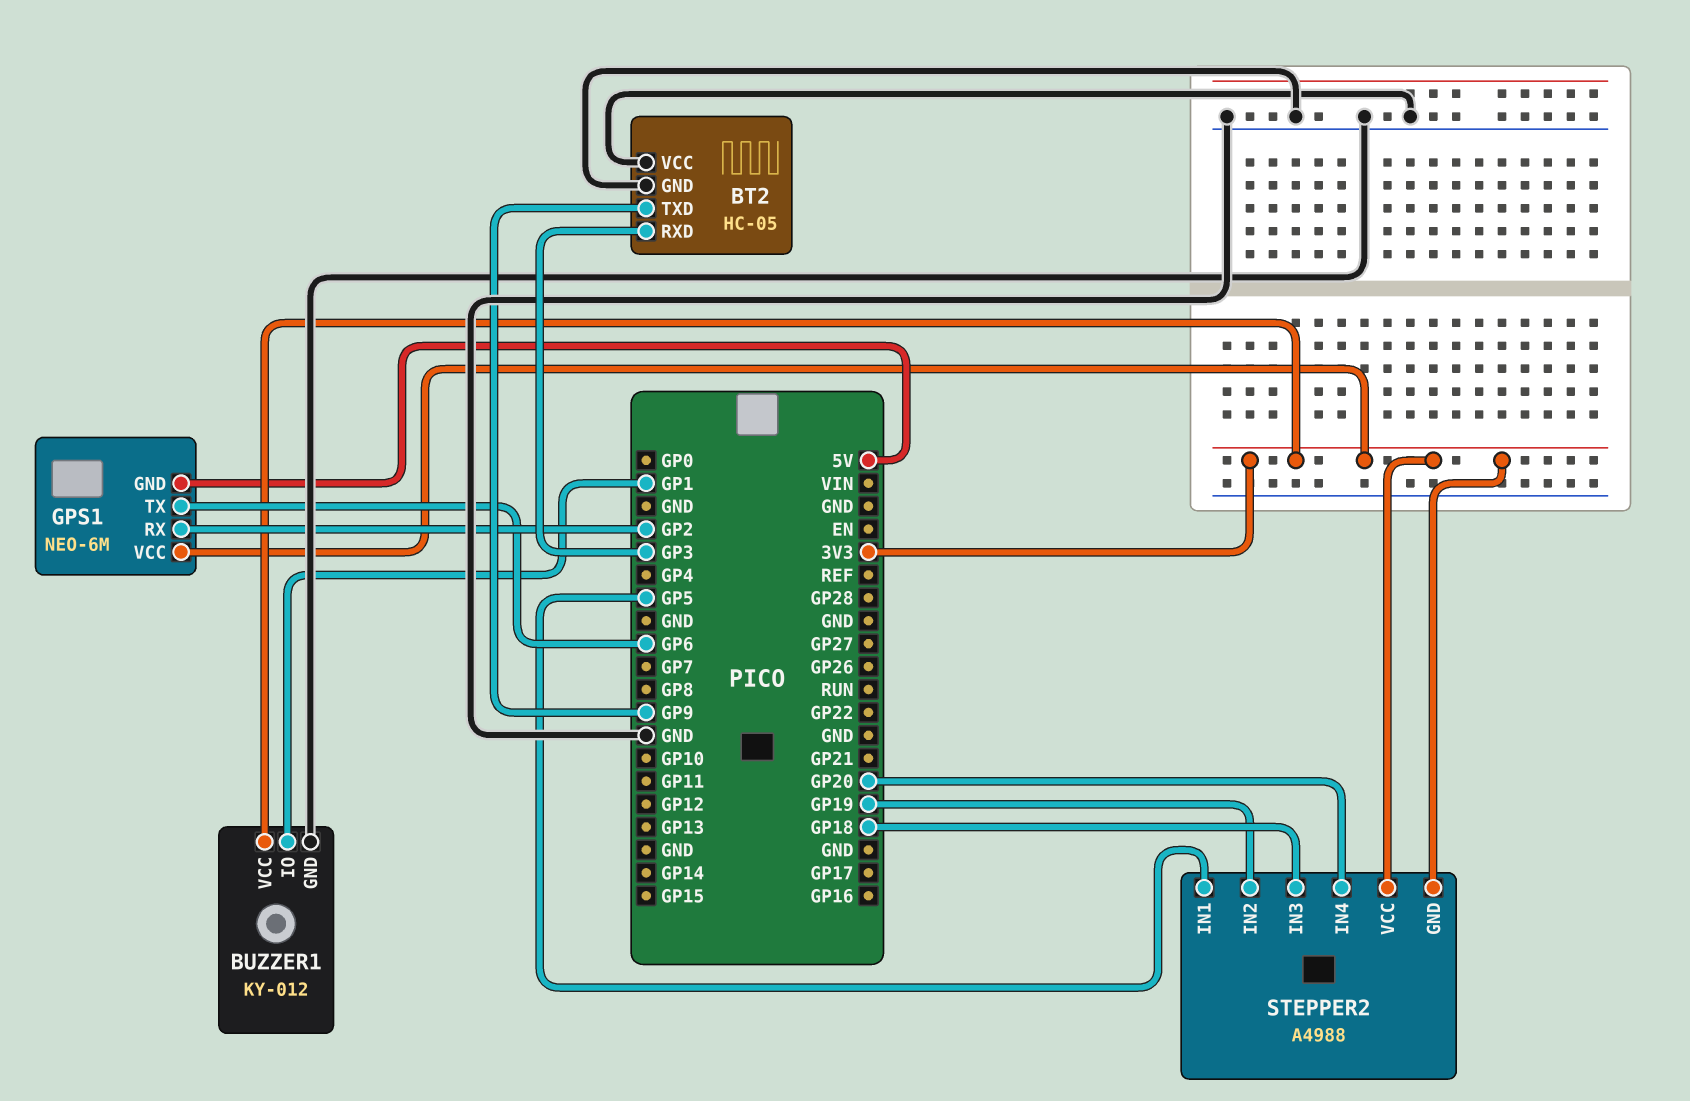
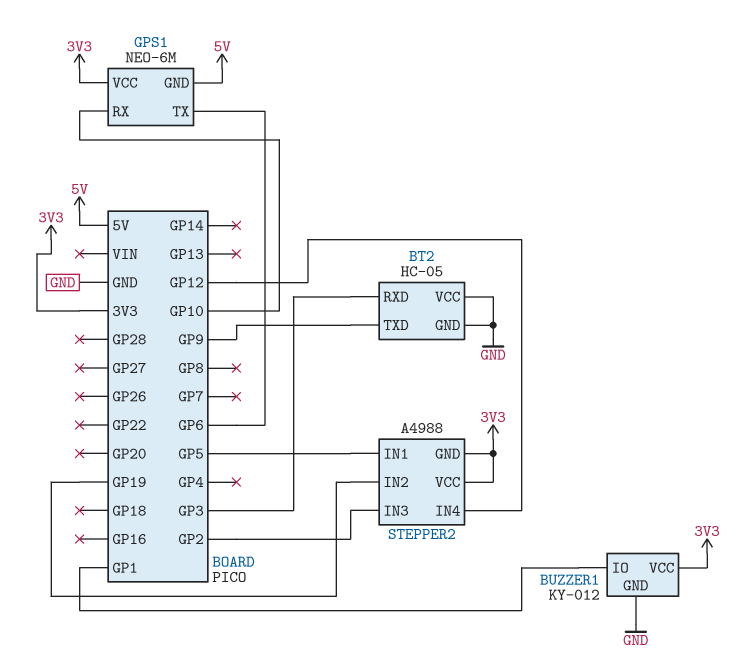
GPS1 pin RX: GP2 -> GP10
STEPPER2 pin IN3: GP18 -> GP2
STEPPER2 pin IN4: GP20 -> GP12

